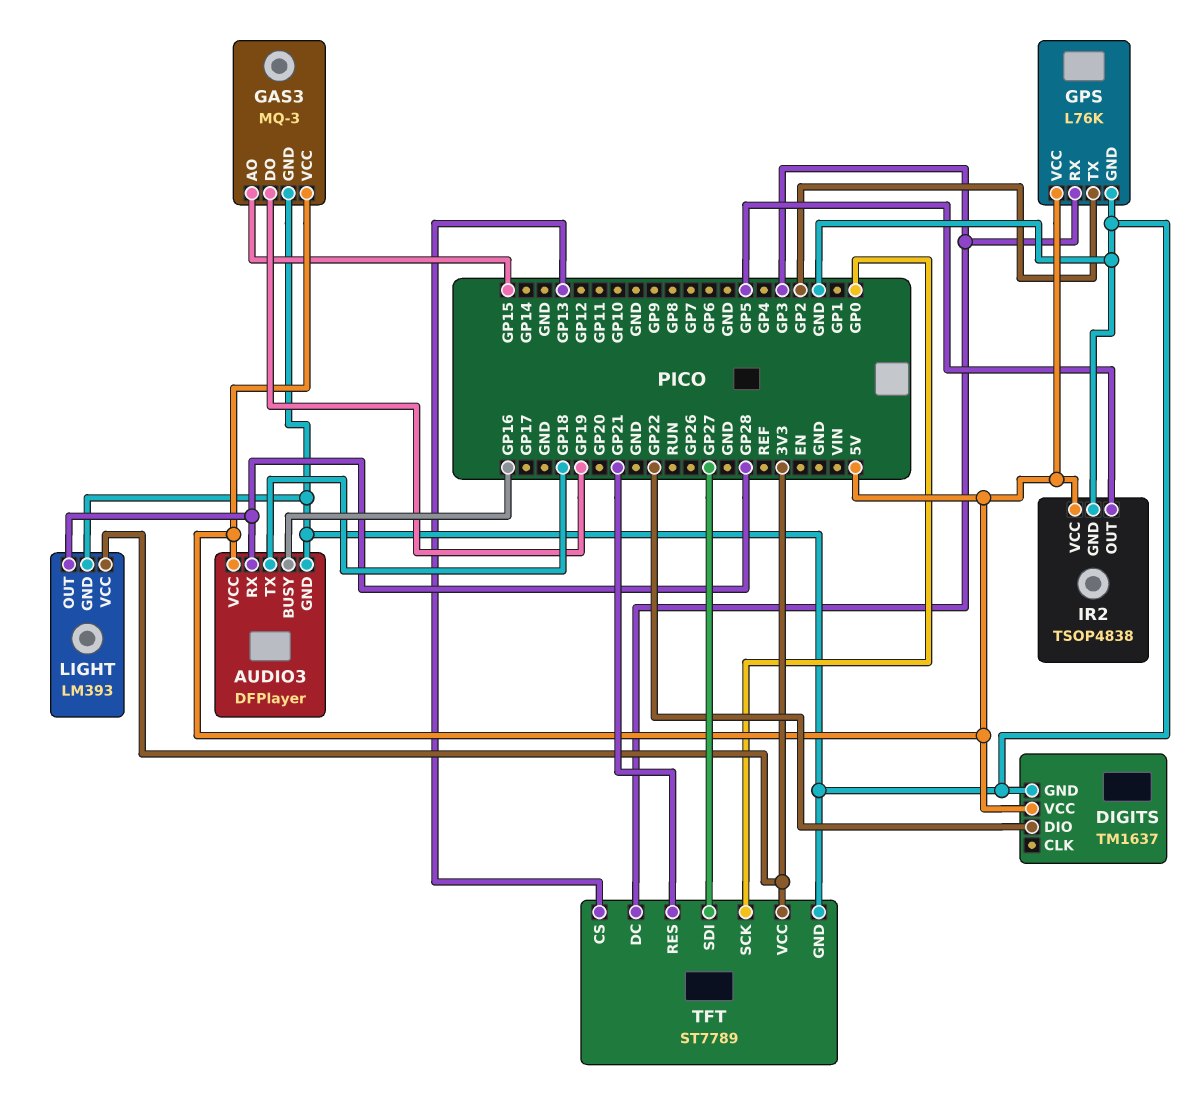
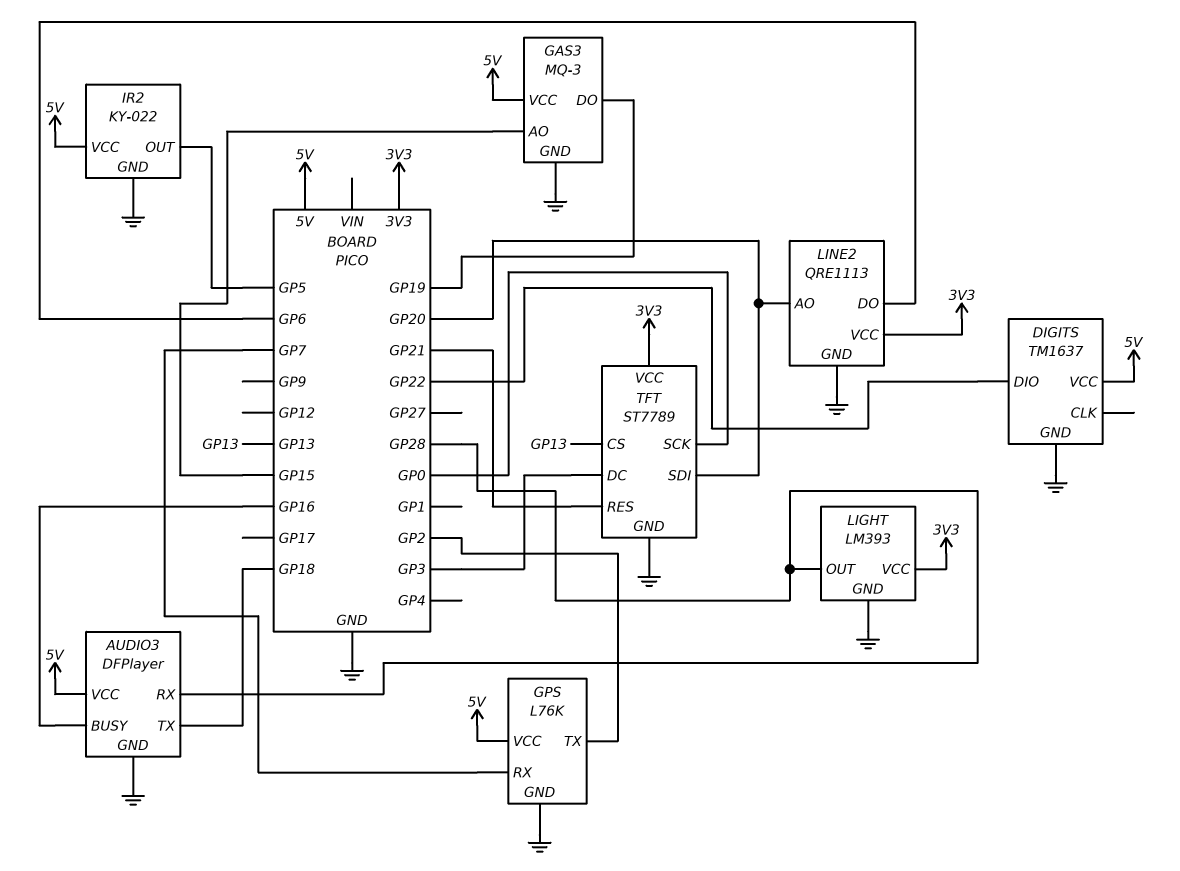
GPS pin RX: GP3 -> GP7
IR2: TSOP4838 -> KY-022
LINE2: none -> QRE1113
LINE2 pin AO: none -> GP20
LINE2 pin DO: none -> GP6
LINE2 pin GND: none -> GND
LINE2 pin VCC: none -> 3V3
TFT pin SDI: GP27 -> GP20

